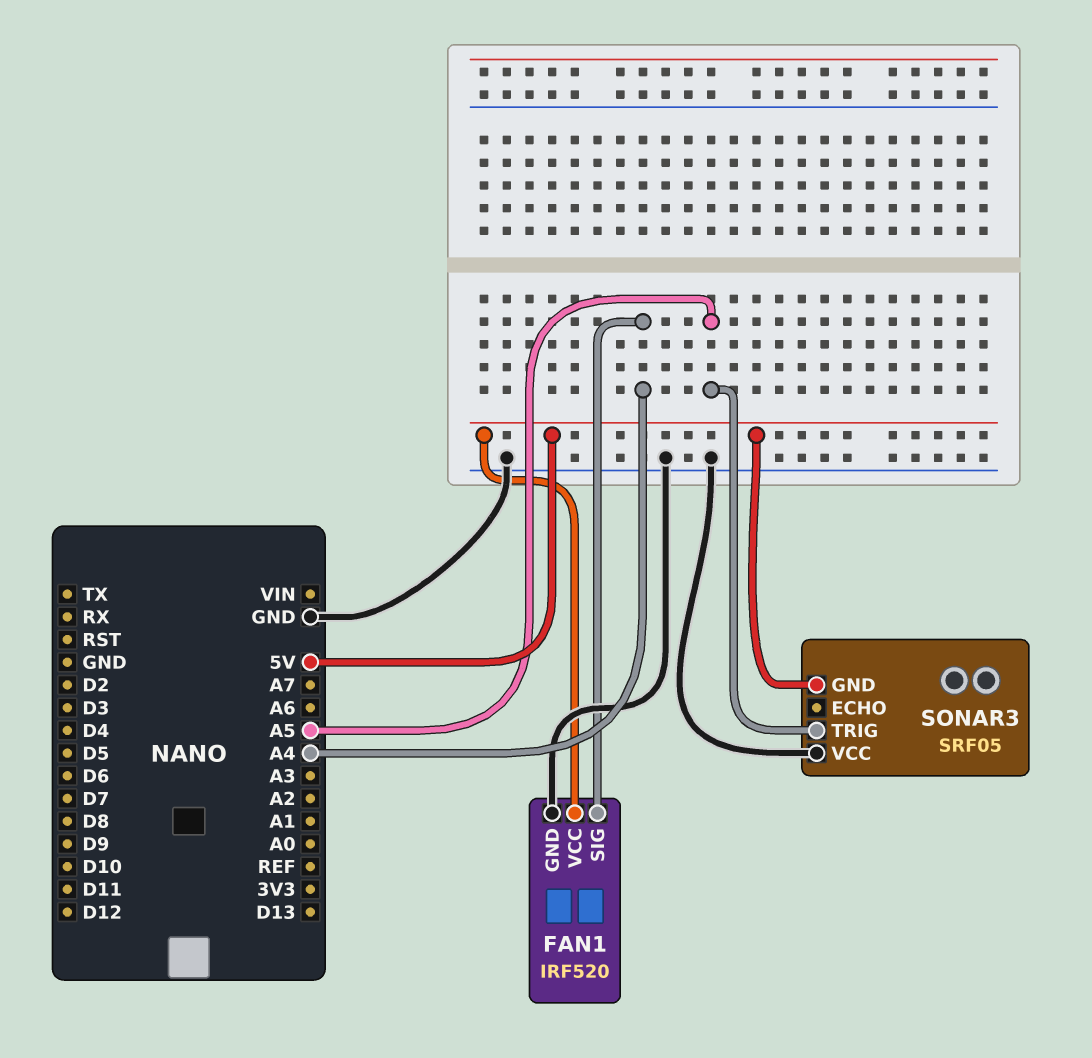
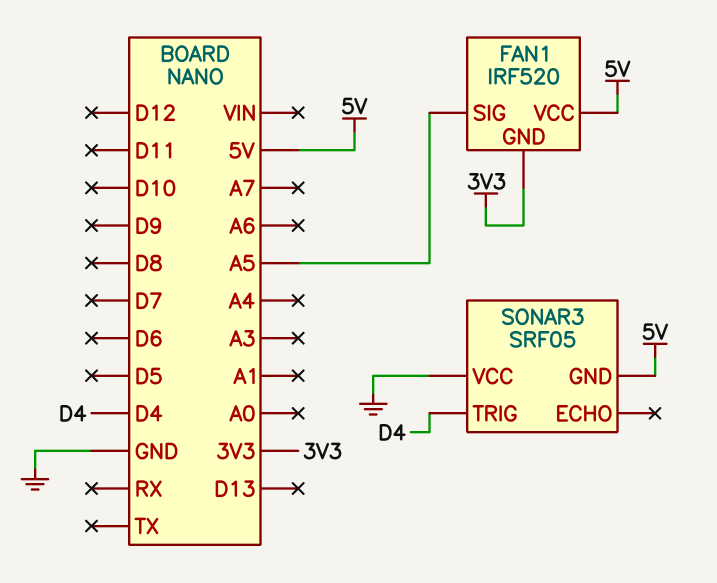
FAN1 pin GND: GND -> 3V3
FAN1 pin SIG: A4 -> A5
SONAR3 pin TRIG: A5 -> D4

